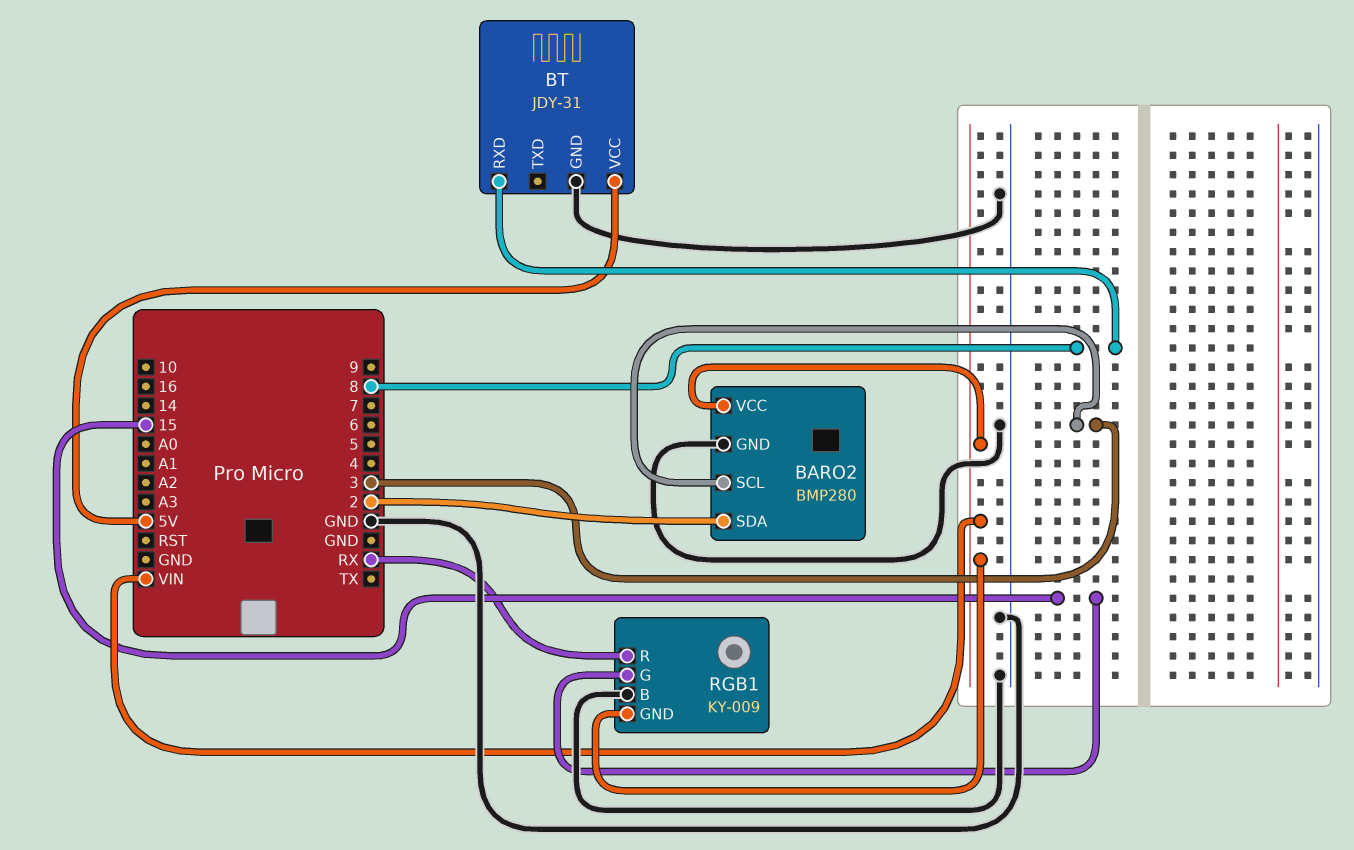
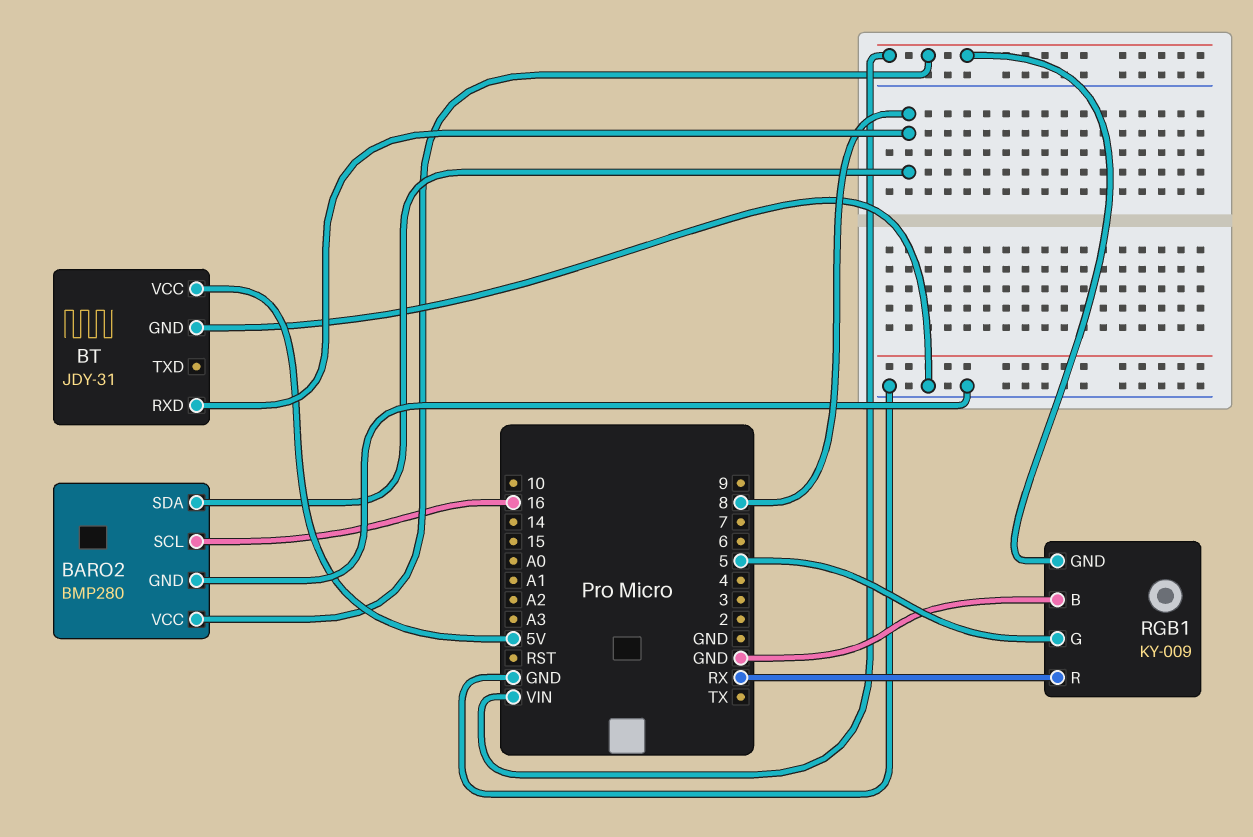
BARO2 pin SCL: 3 -> 16
BARO2 pin SDA: 2 -> 8
RGB1 pin G: 15 -> 5

